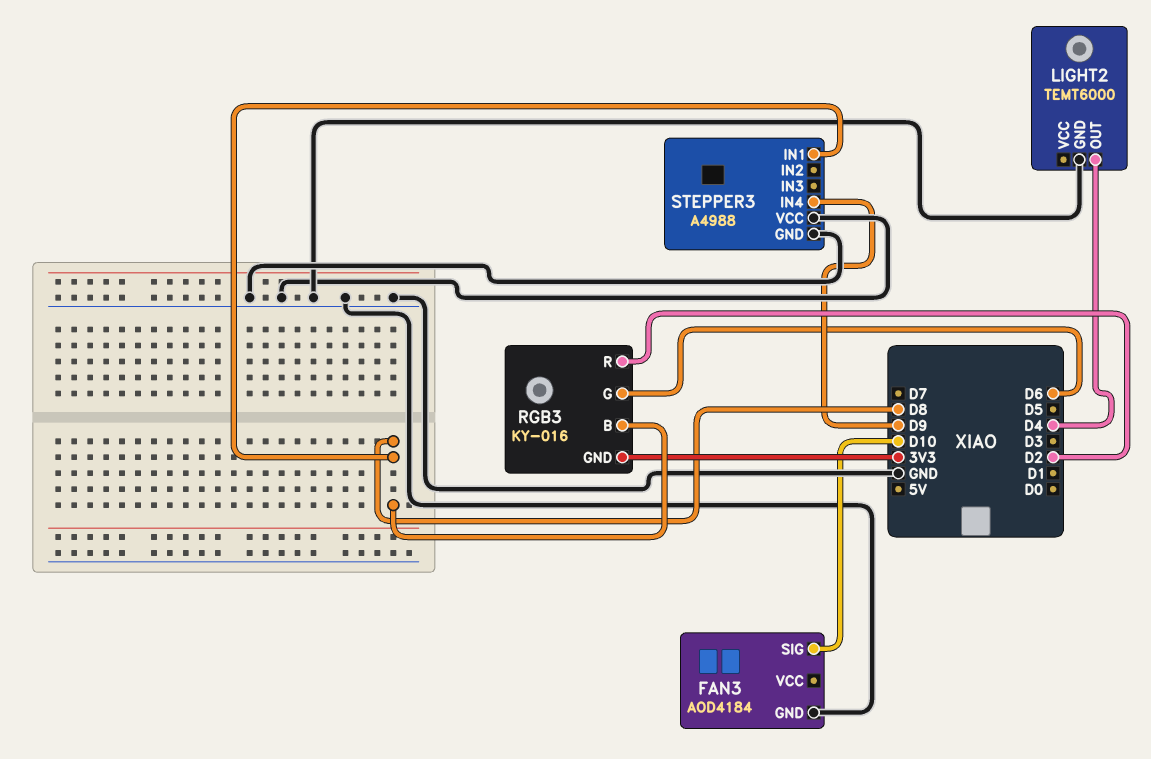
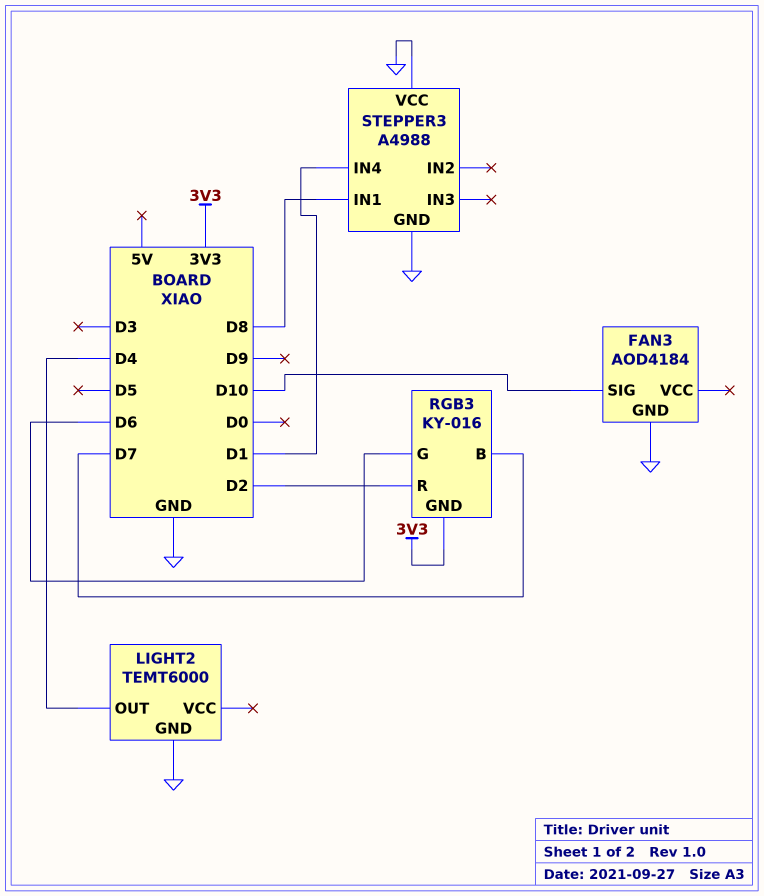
RGB3 pin B: D8 -> D7
STEPPER3 pin IN4: D9 -> D1

